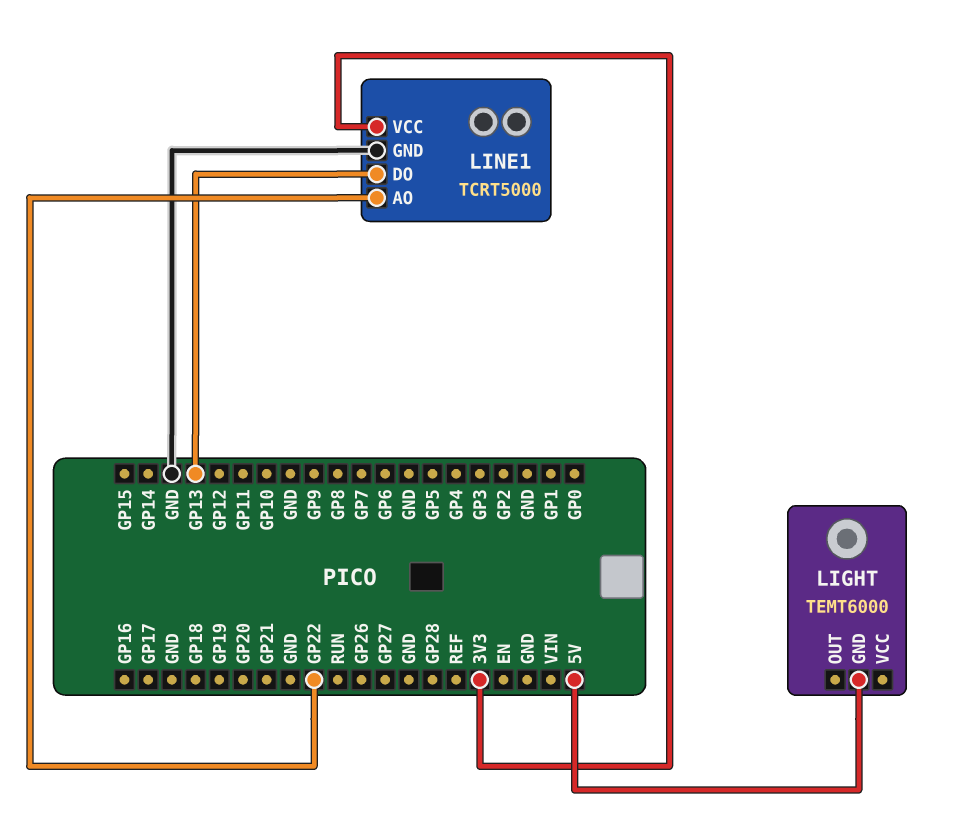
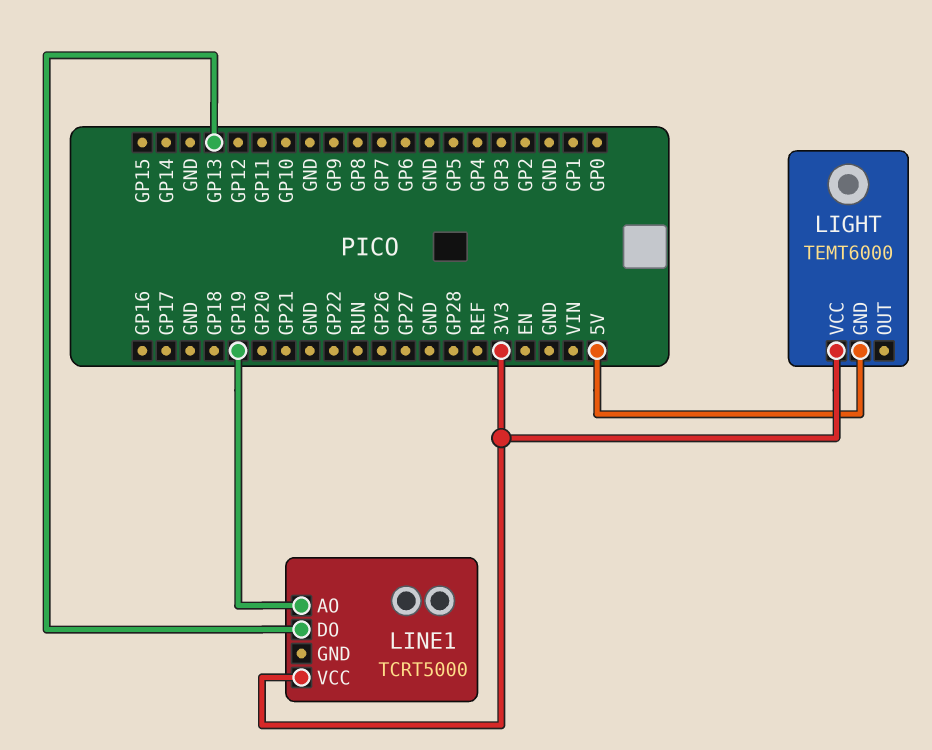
LIGHT pin VCC: none -> 3V3
LINE1 pin AO: GP22 -> GP19
LINE1 pin GND: GND -> none

